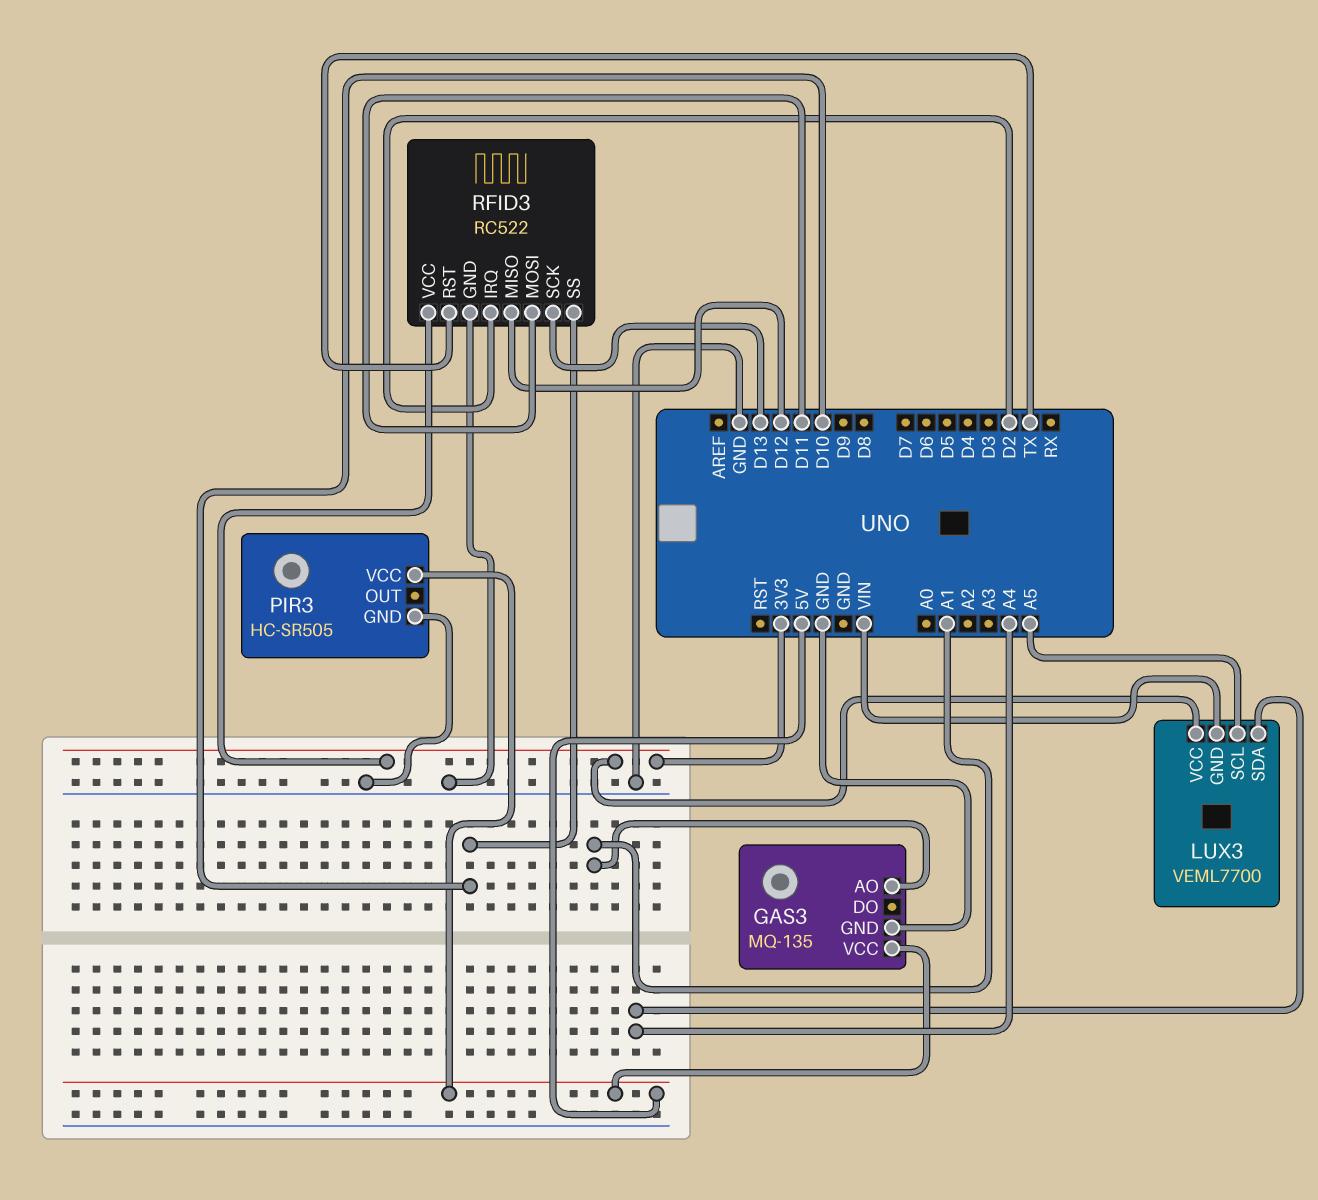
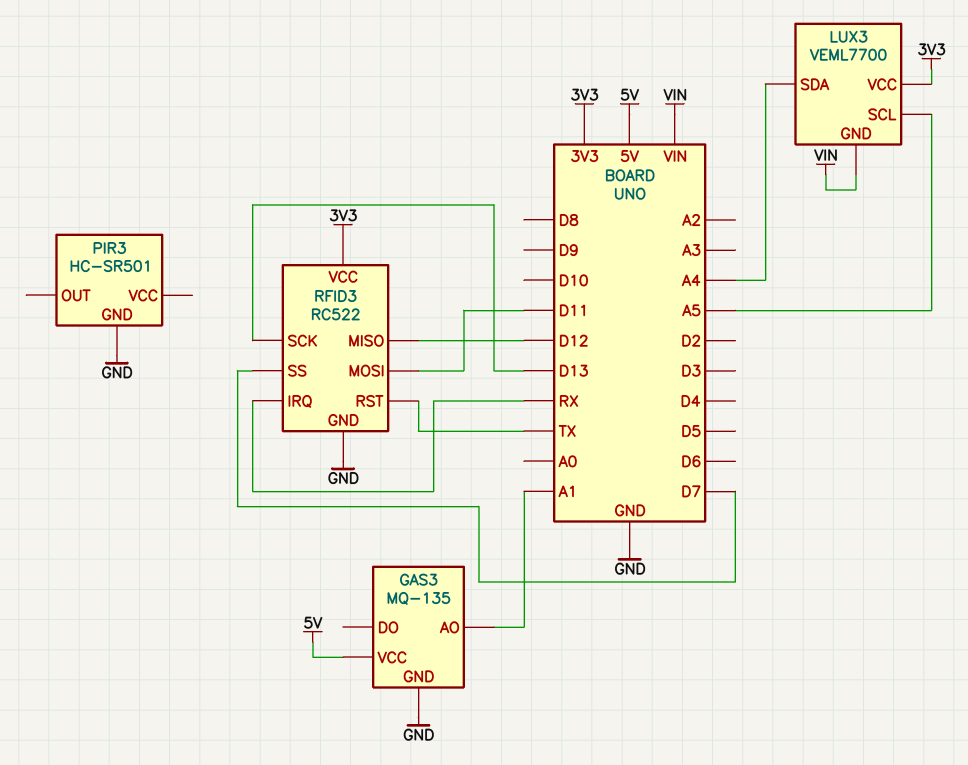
PIR3: HC-SR505 -> HC-SR501
PIR3 pin VCC: 5V -> none
RFID3 pin IRQ: D2 -> RX
RFID3 pin SS: D10 -> D7

